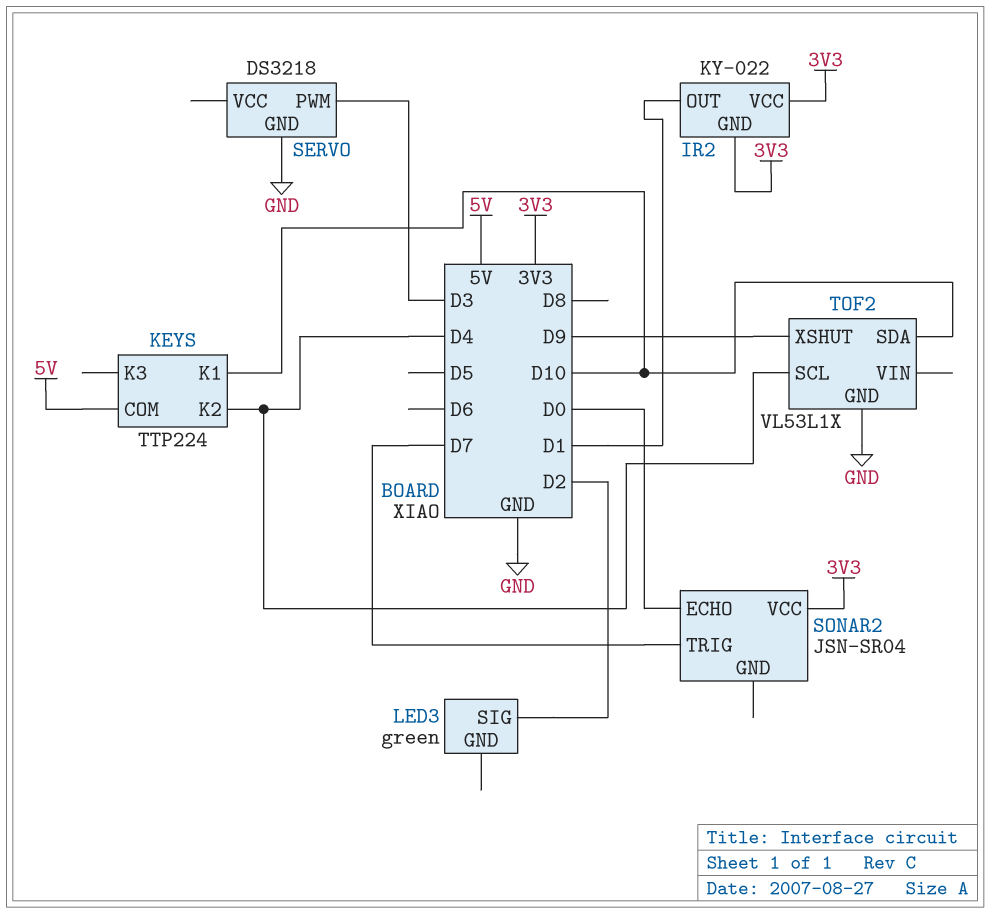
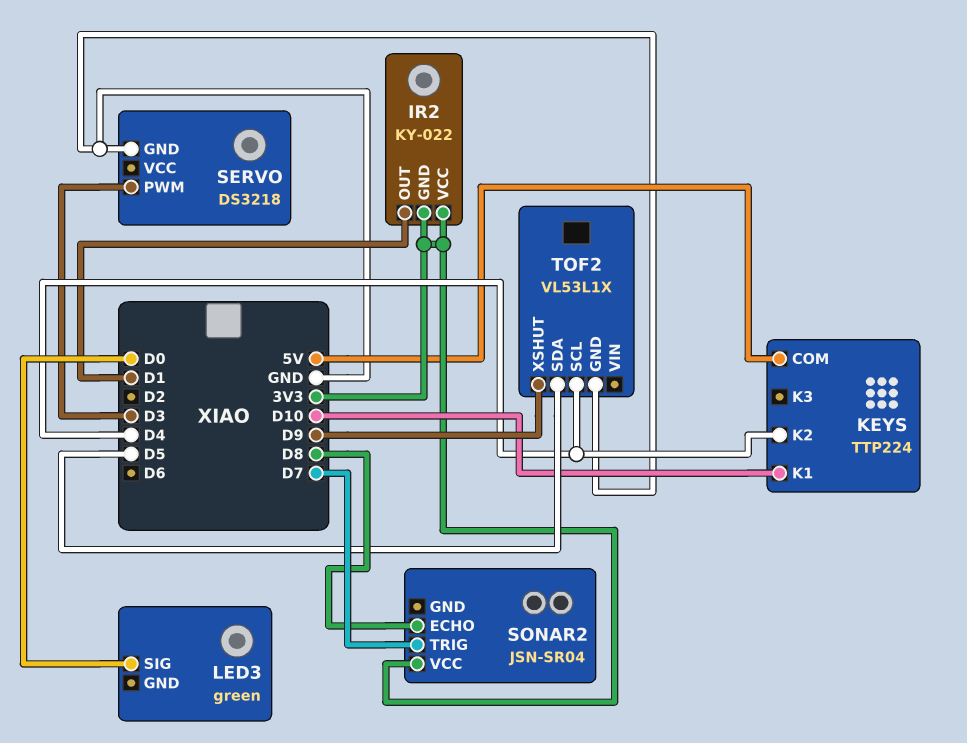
LED3 pin SIG: D2 -> D0
SONAR2 pin ECHO: D0 -> D8
TOF2 pin SDA: D10 -> D5

